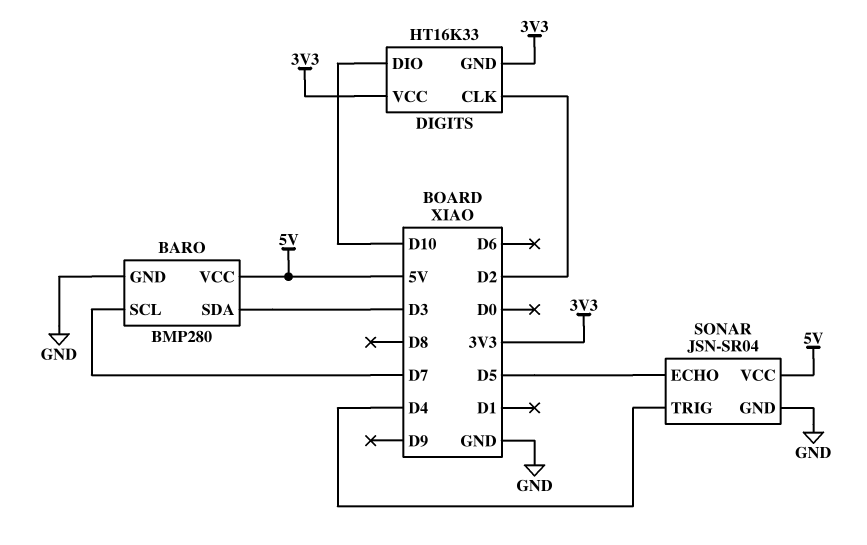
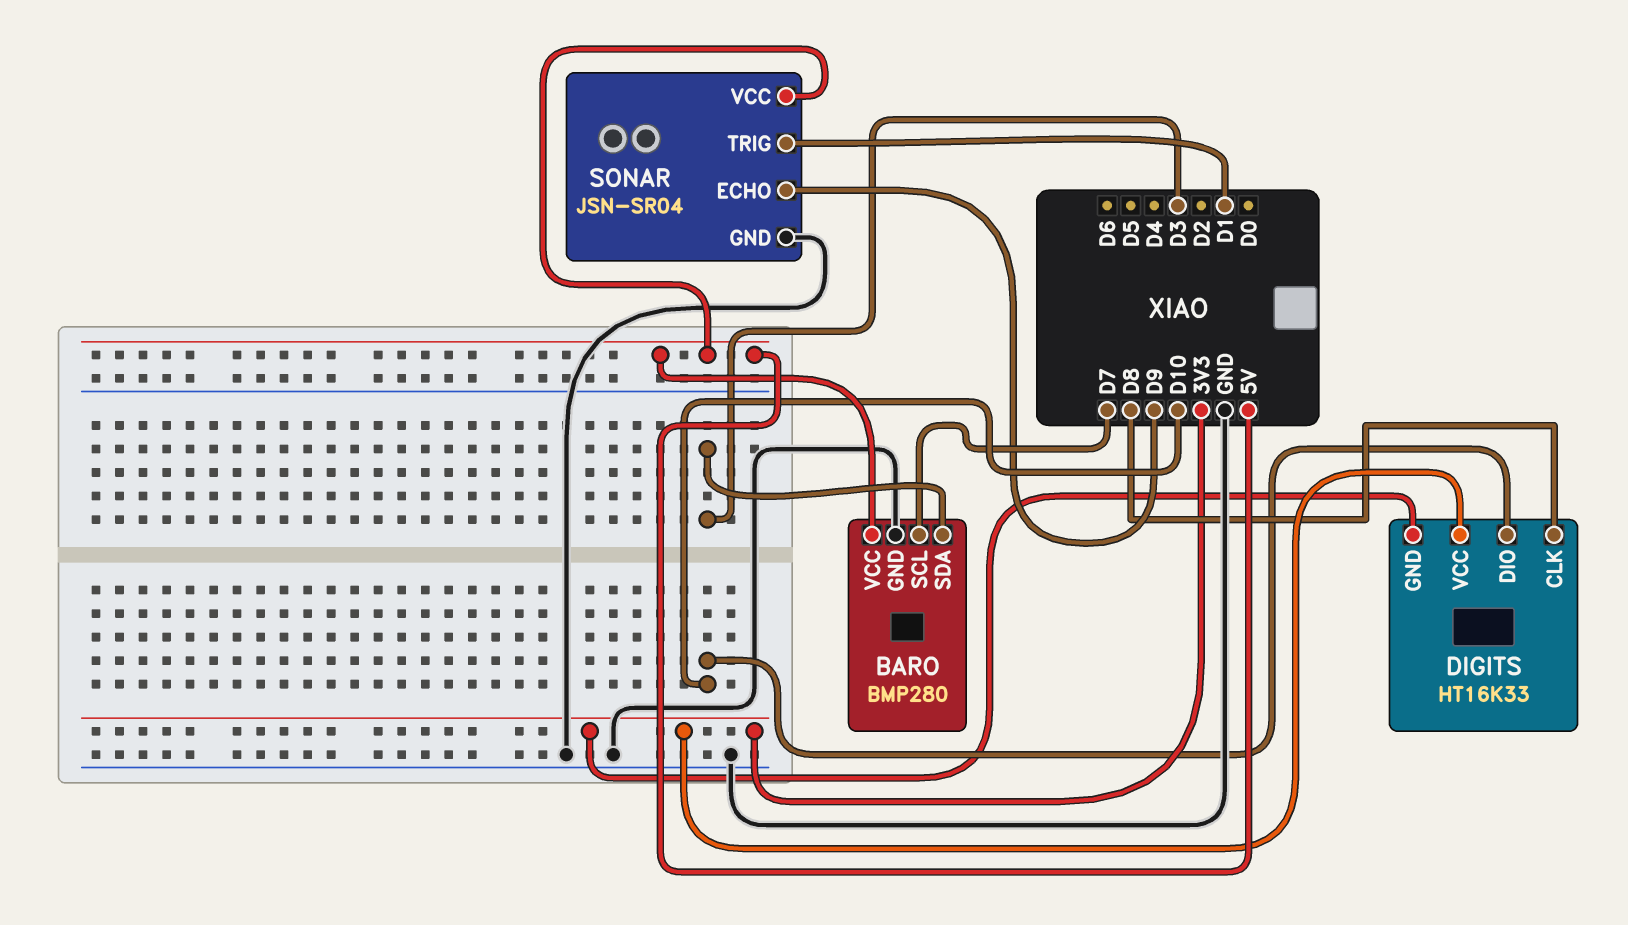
DIGITS pin CLK: D2 -> D8
SONAR pin ECHO: D5 -> D9
SONAR pin TRIG: D4 -> D1

